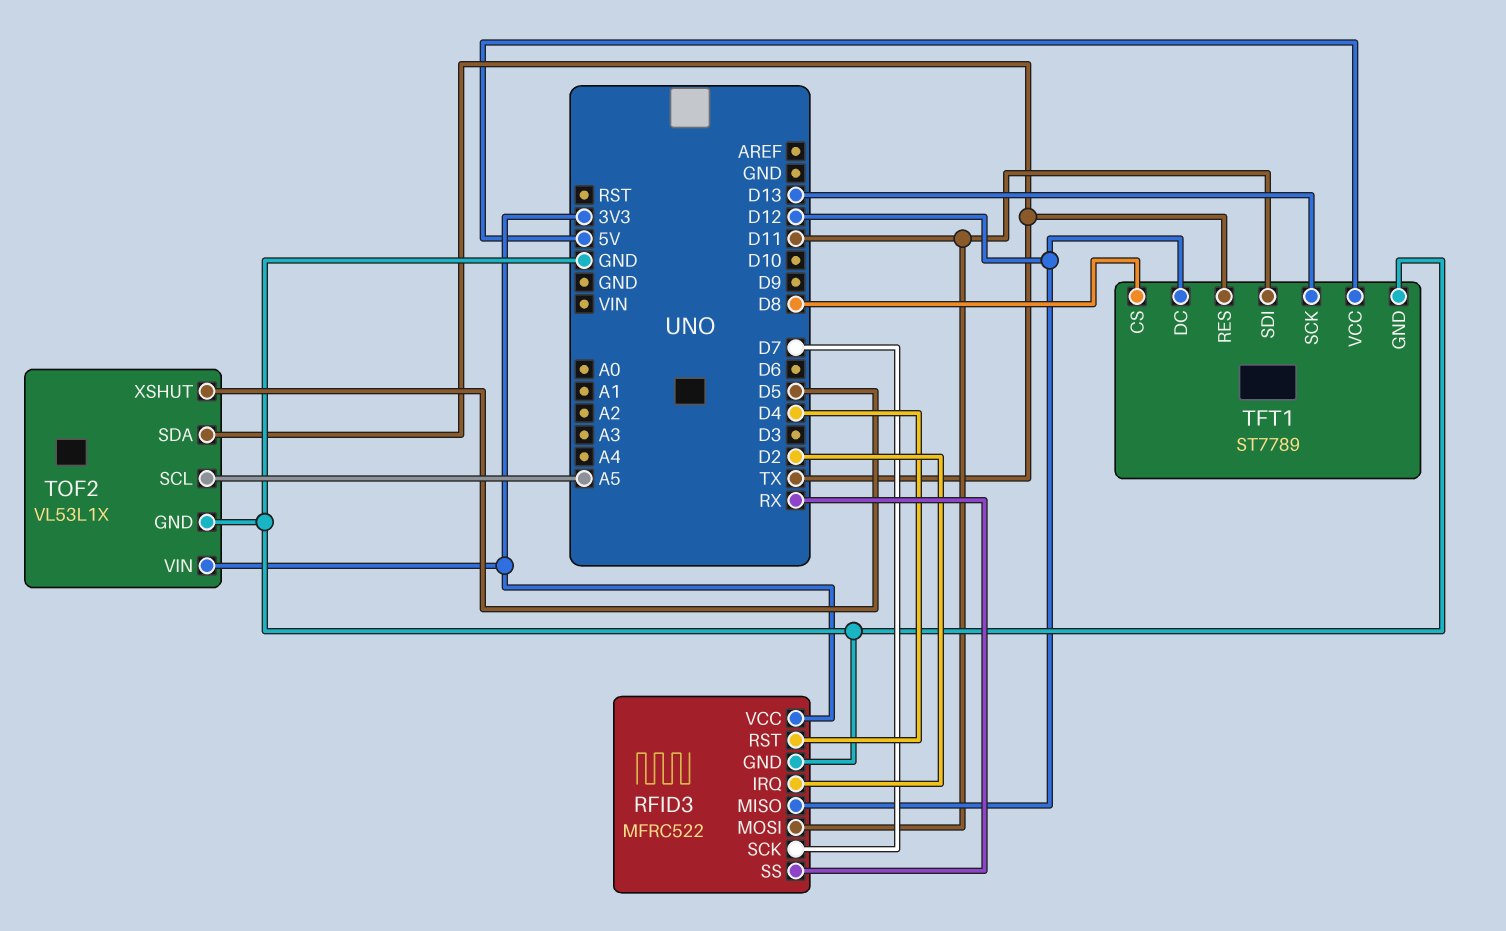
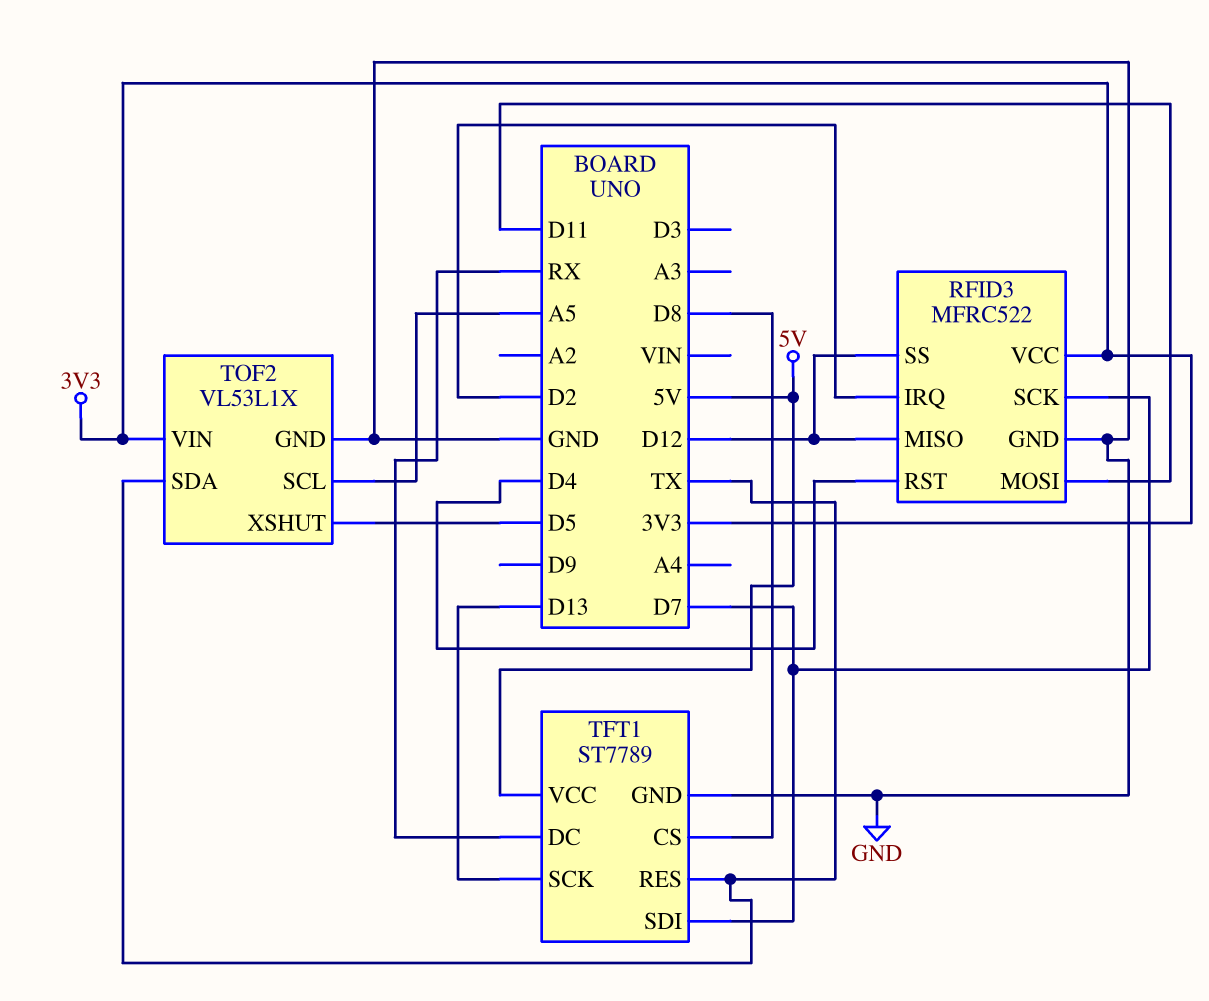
RFID3 pin SS: RX -> D12
TFT1 pin DC: D12 -> RX
TFT1 pin SDI: D11 -> D7

